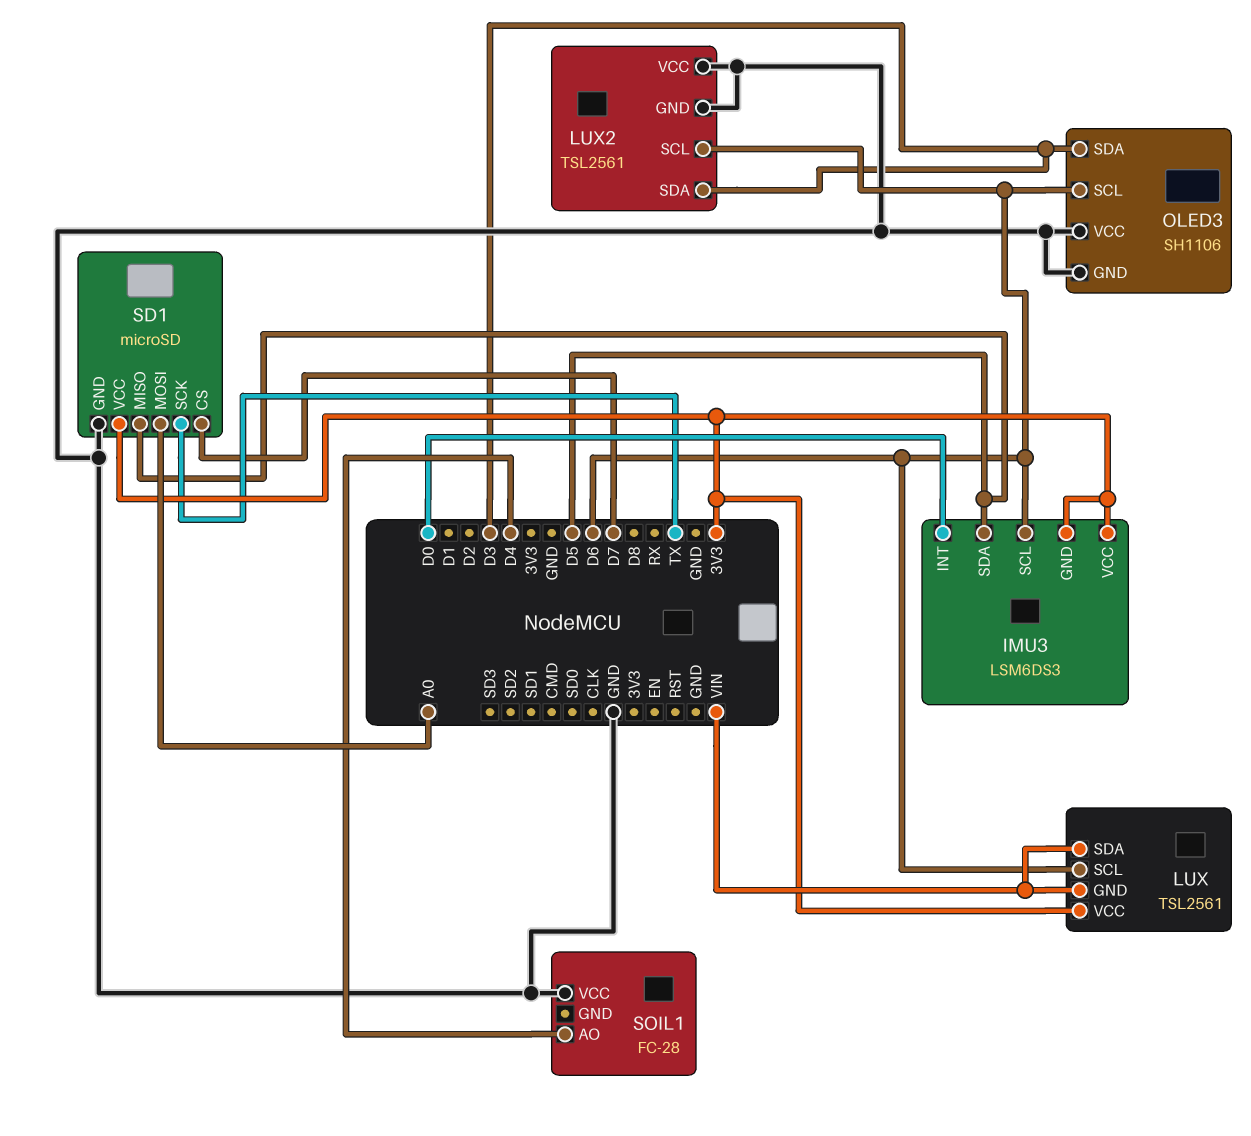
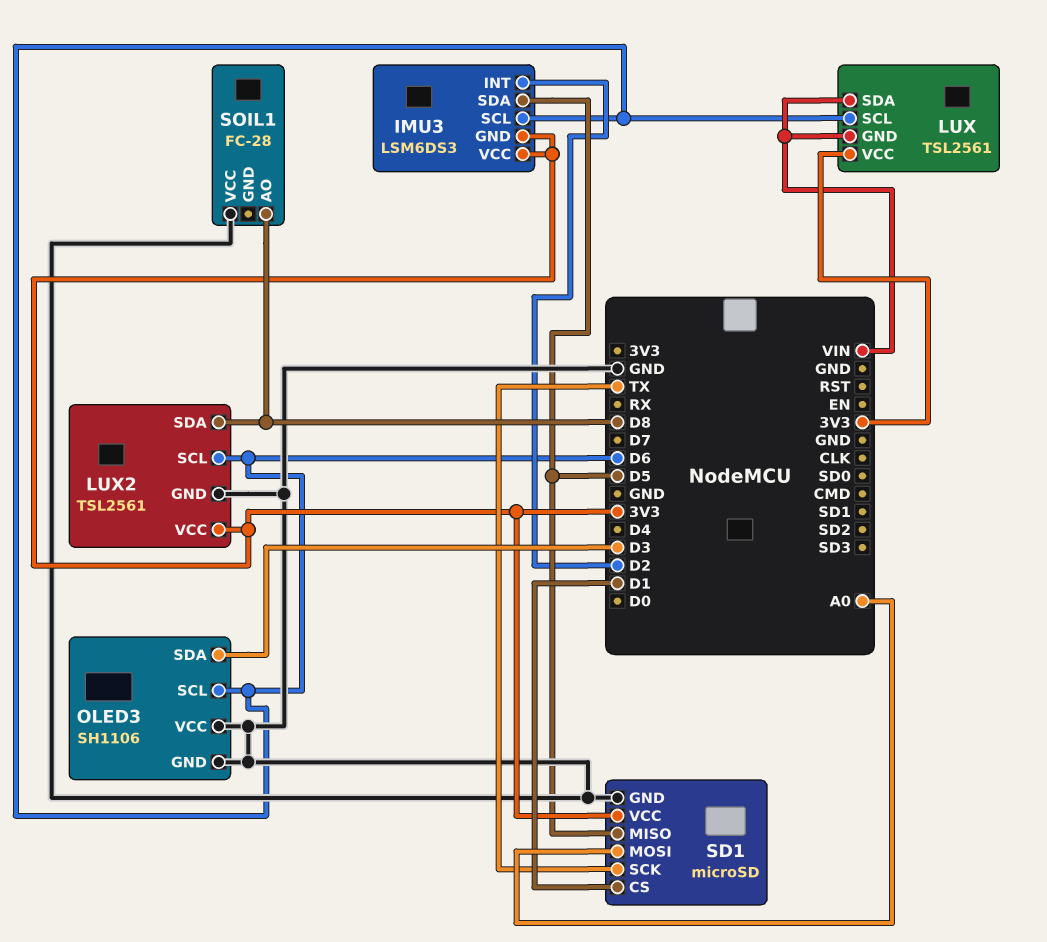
IMU3 pin INT: D0 -> D2
LUX2 pin SDA: D3 -> D8
LUX2 pin VCC: GND -> 3V3
SD1 pin CS: D7 -> D1
SOIL1 pin AO: D4 -> D8

